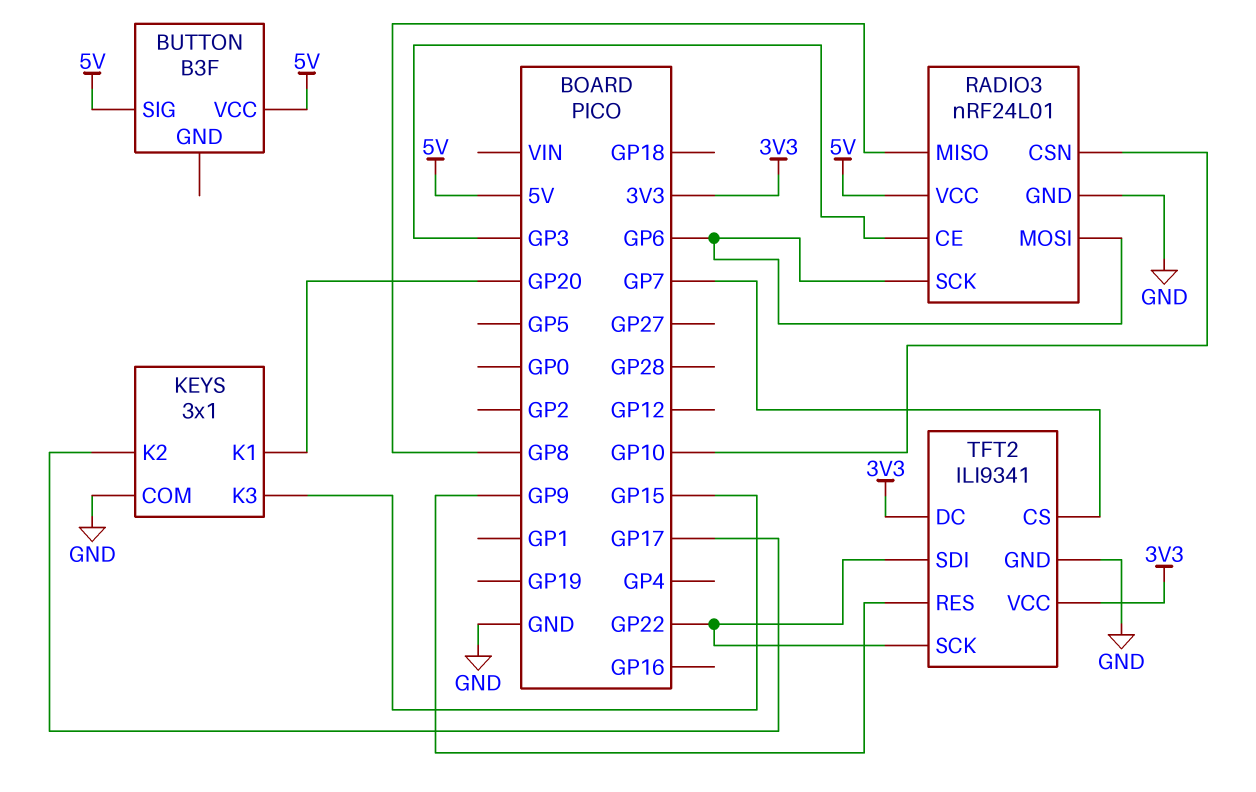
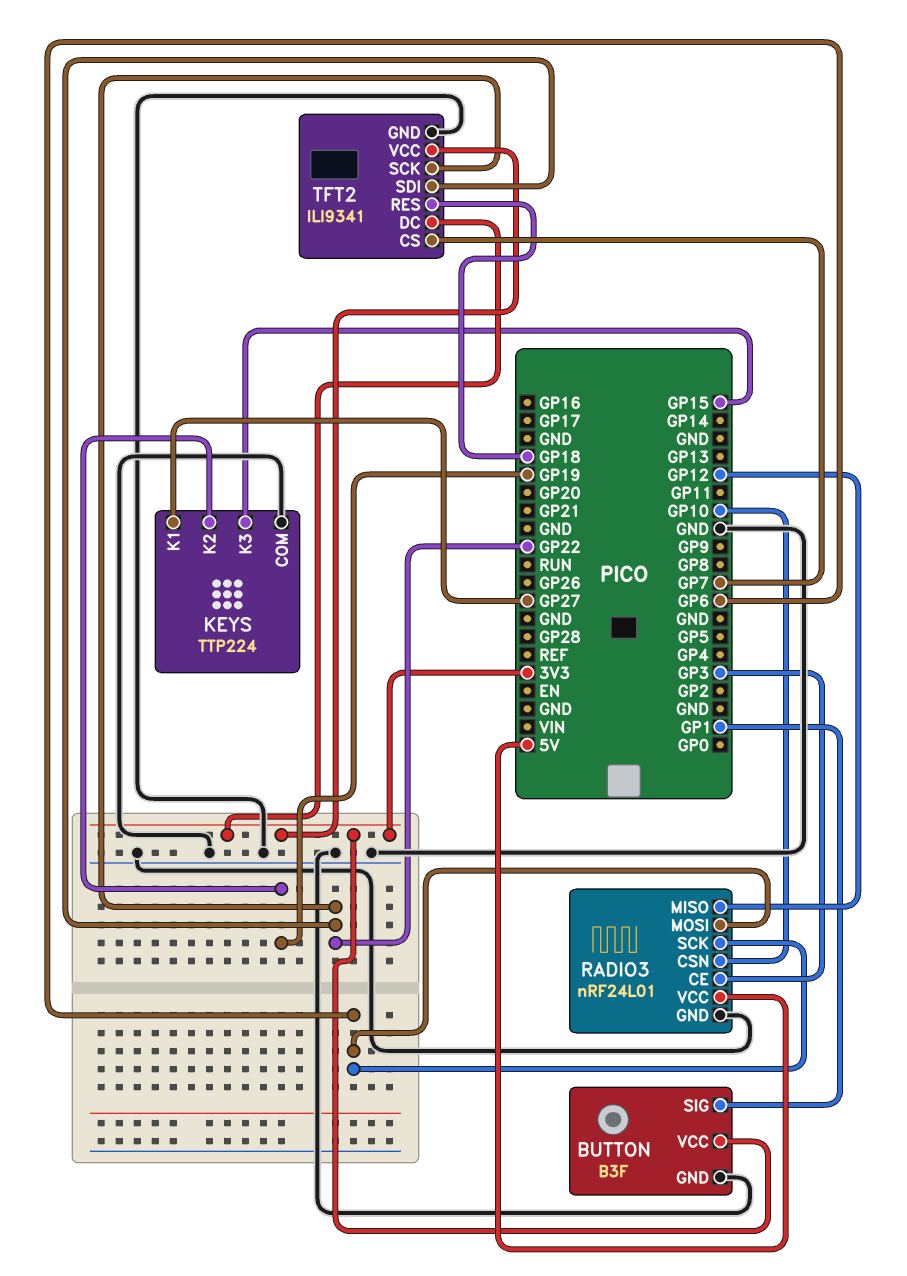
BUTTON pin GND: none -> GND
BUTTON pin SIG: 5V -> GP1
BUTTON pin VCC: 5V -> 3V3
KEYS: 3x1 -> TTP224
KEYS pin K1: GP20 -> GP27
KEYS pin K2: GP17 -> GP19
RADIO3 pin MISO: GP8 -> GP12
TFT2 pin RES: GP9 -> GP18

